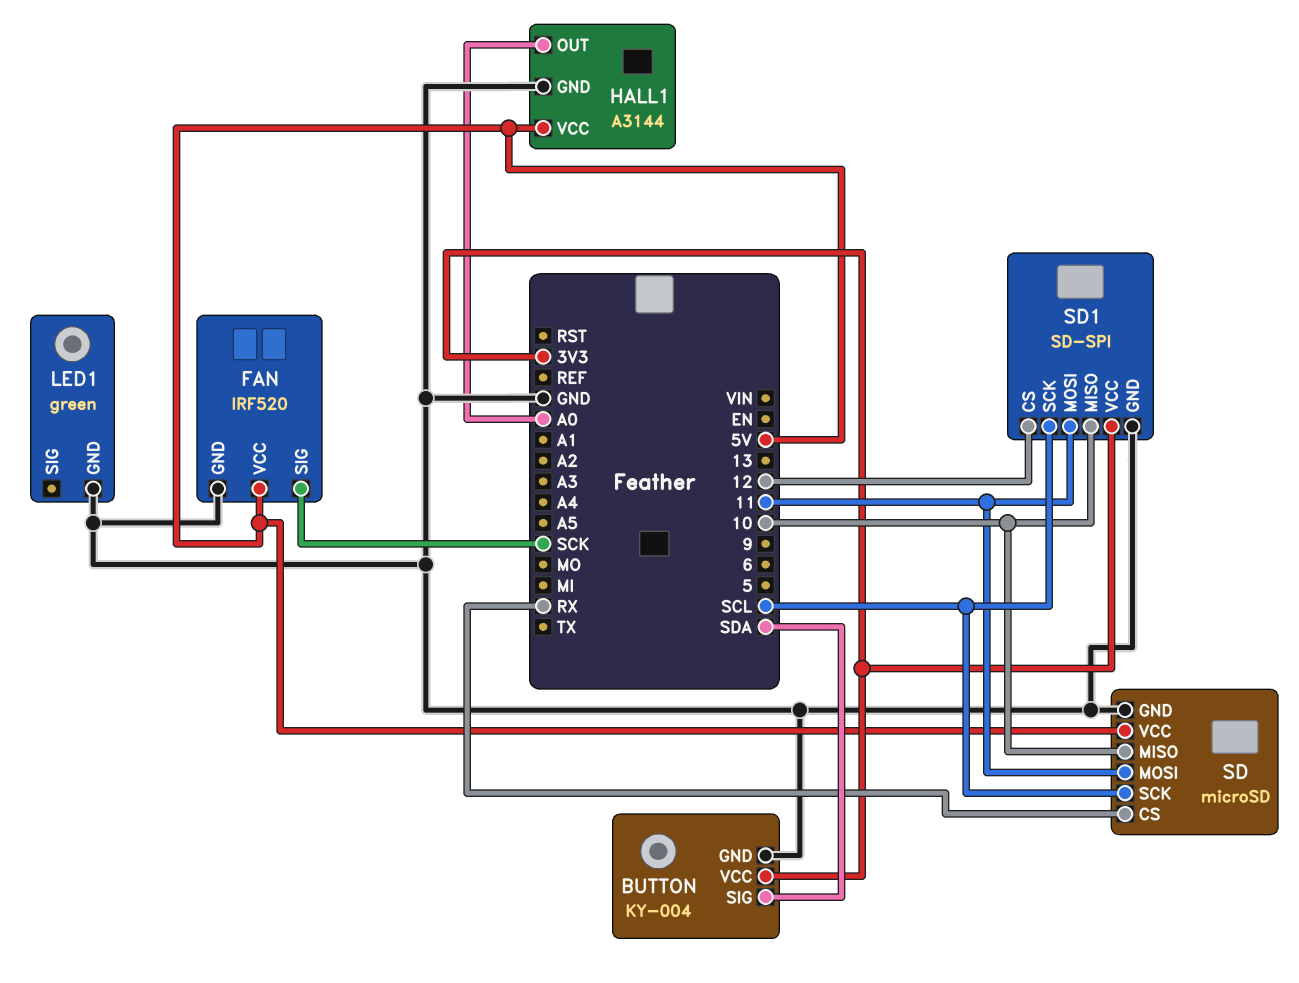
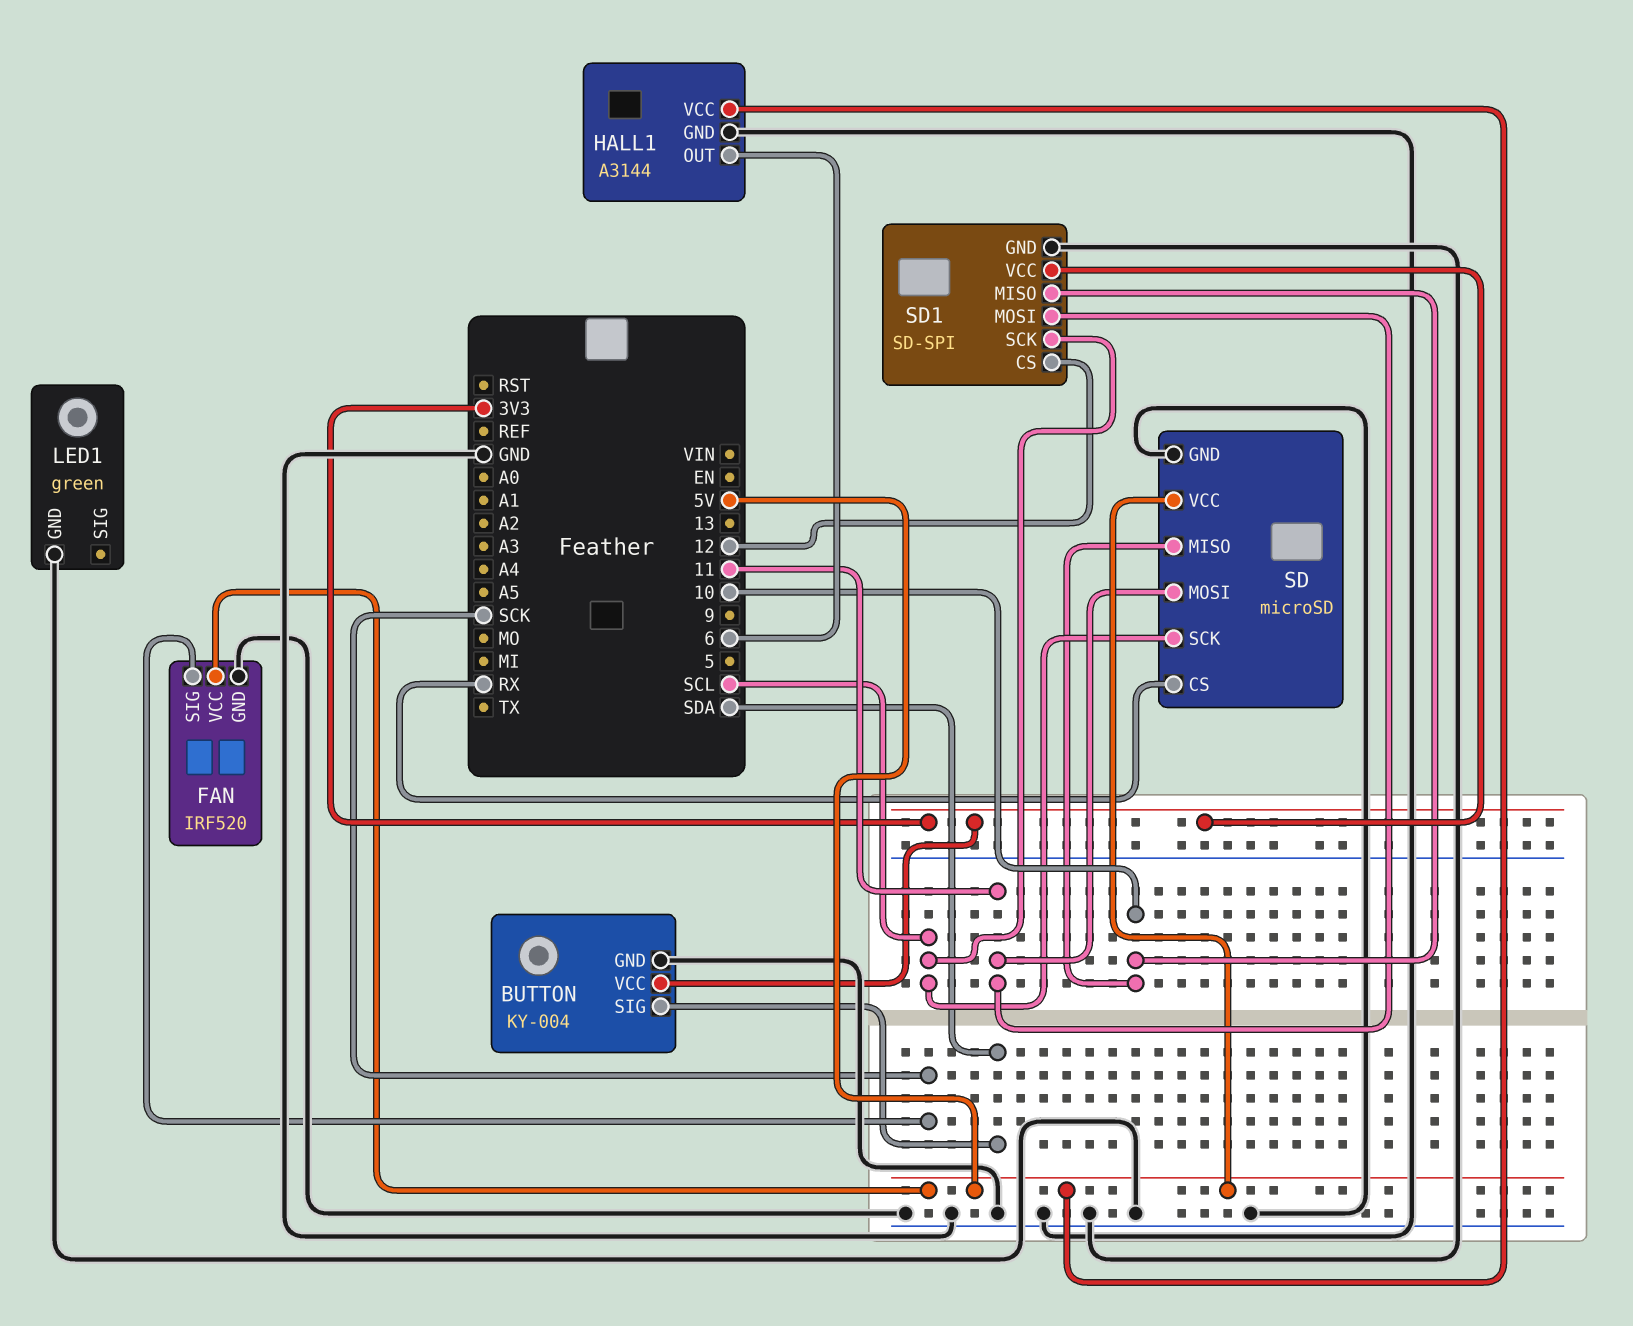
HALL1 pin OUT: A0 -> 6

